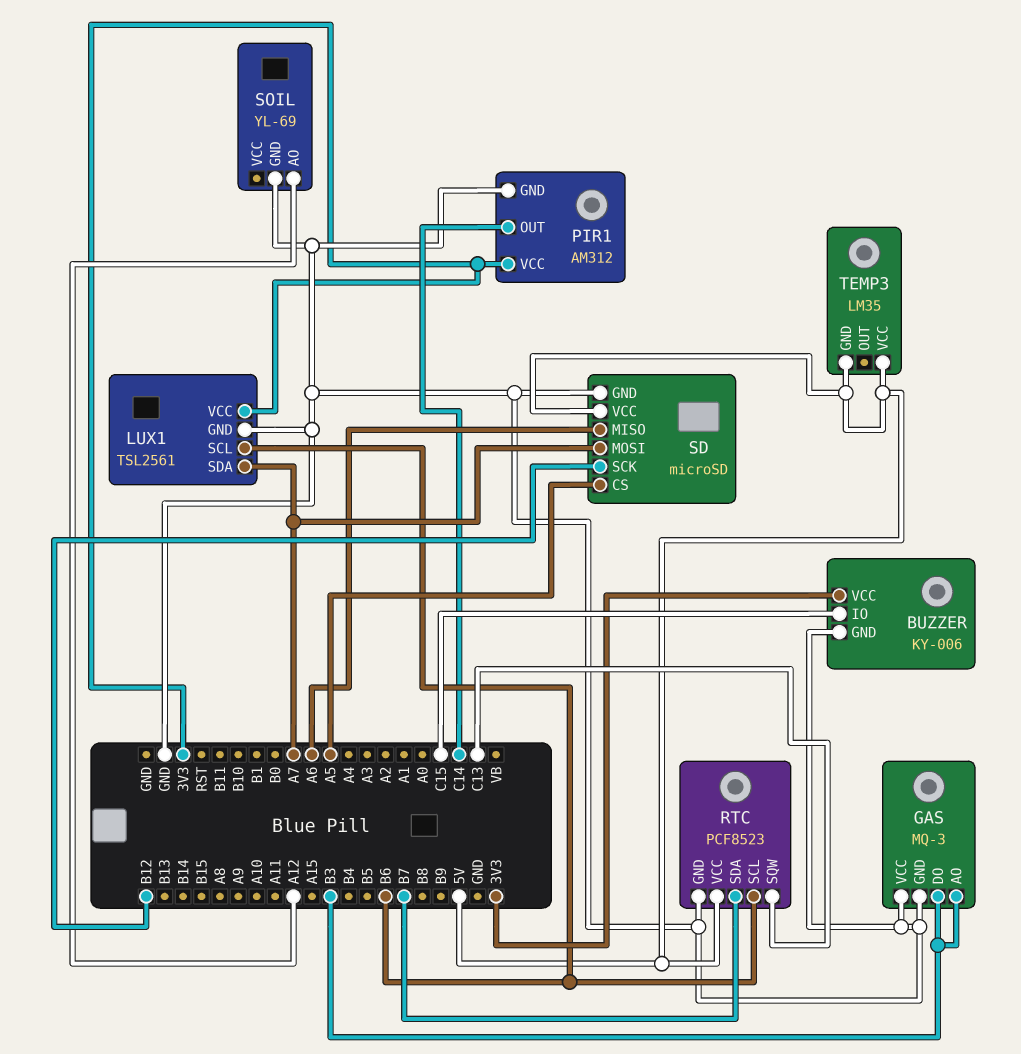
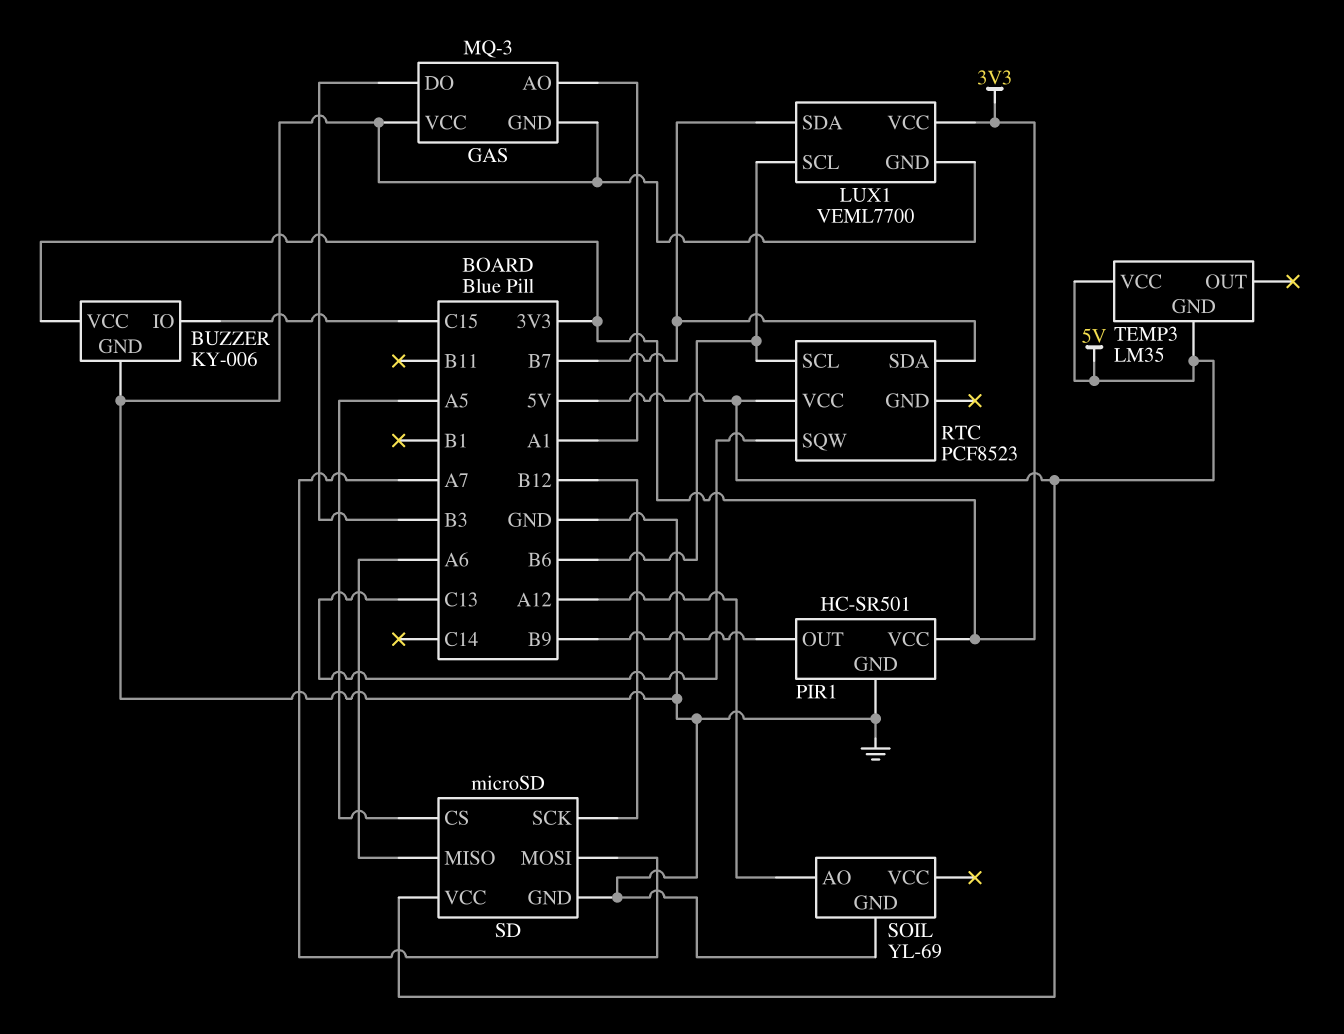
GAS pin AO: B3 -> A1
LUX1: TSL2561 -> VEML7700
LUX1 pin SDA: A7 -> B7
PIR1: AM312 -> HC-SR501
PIR1 pin OUT: C14 -> B9
RTC pin GND: GND -> none

